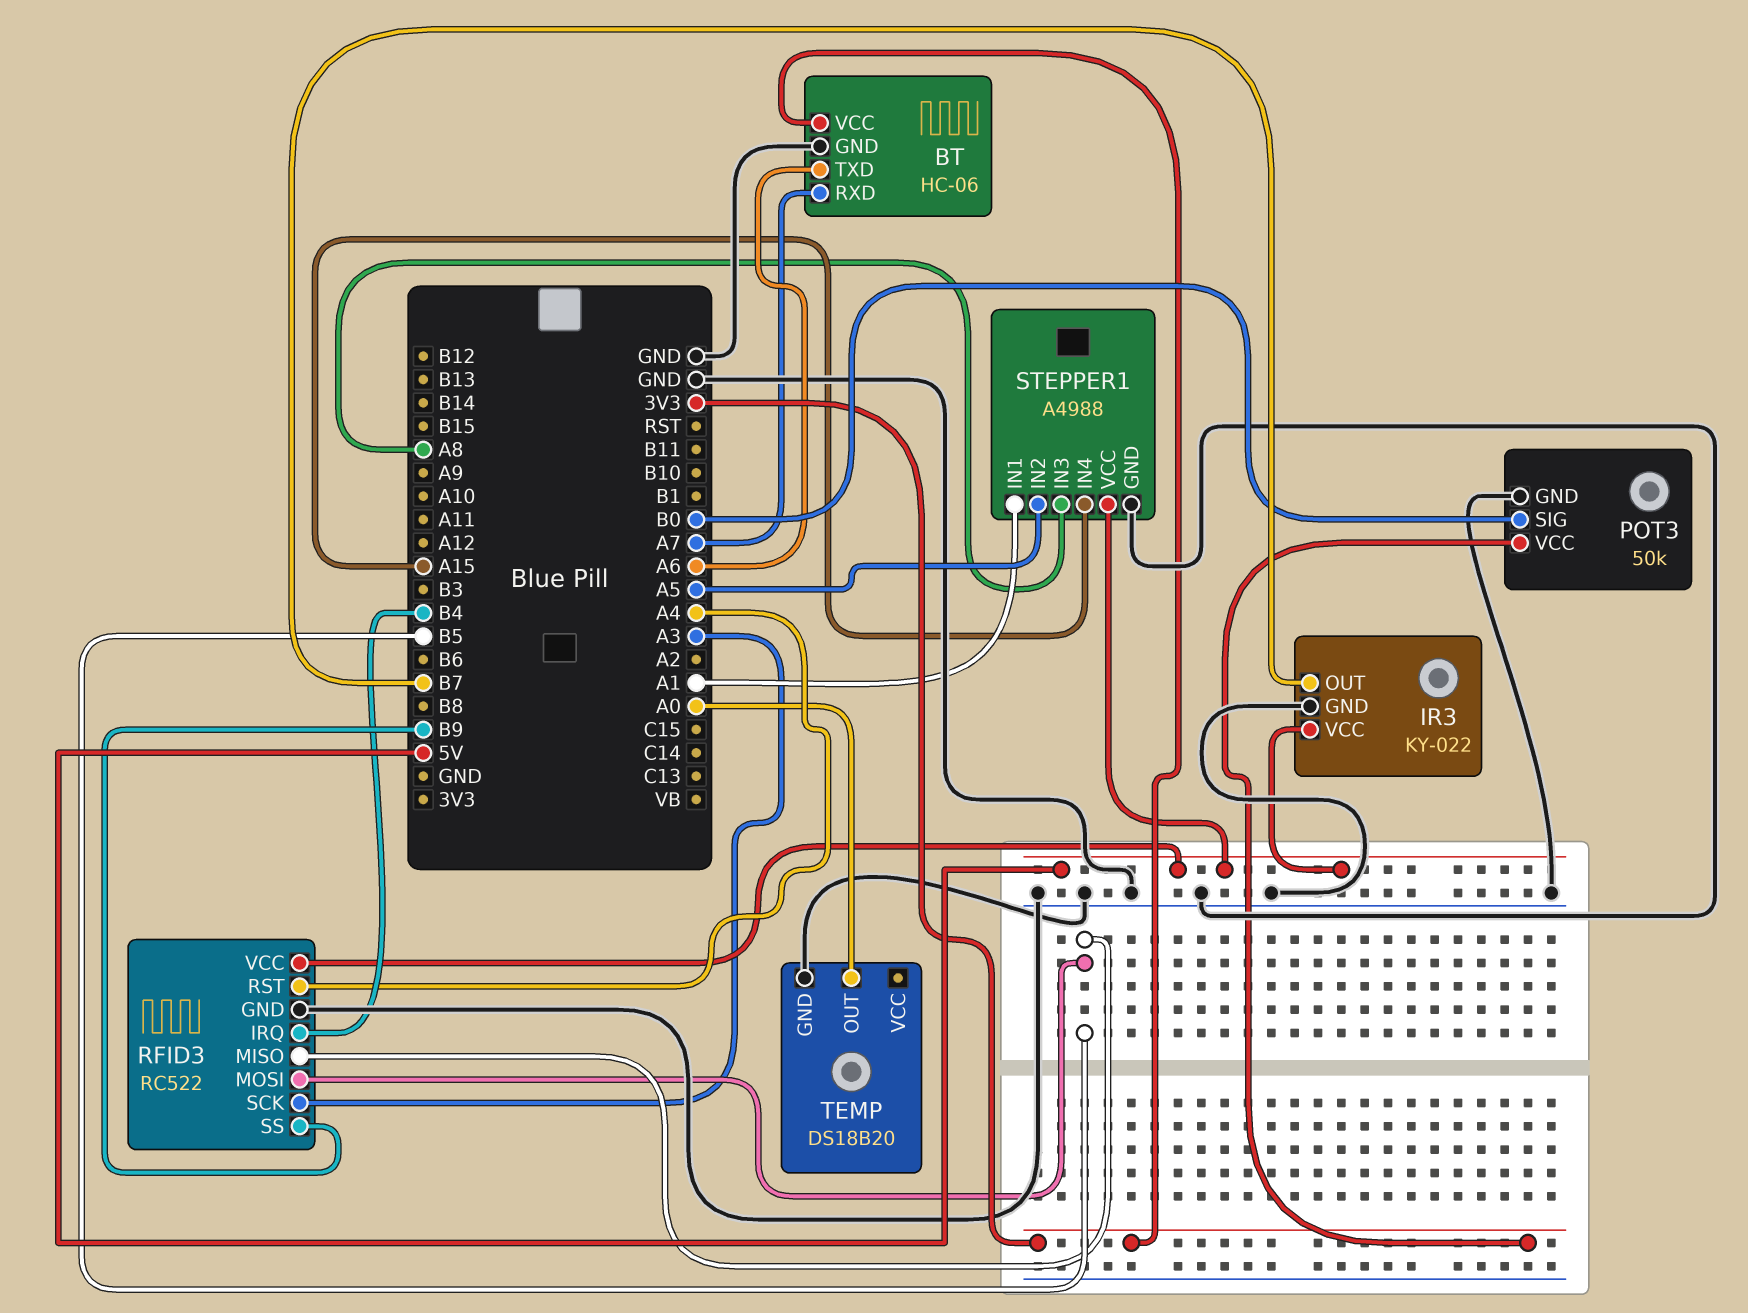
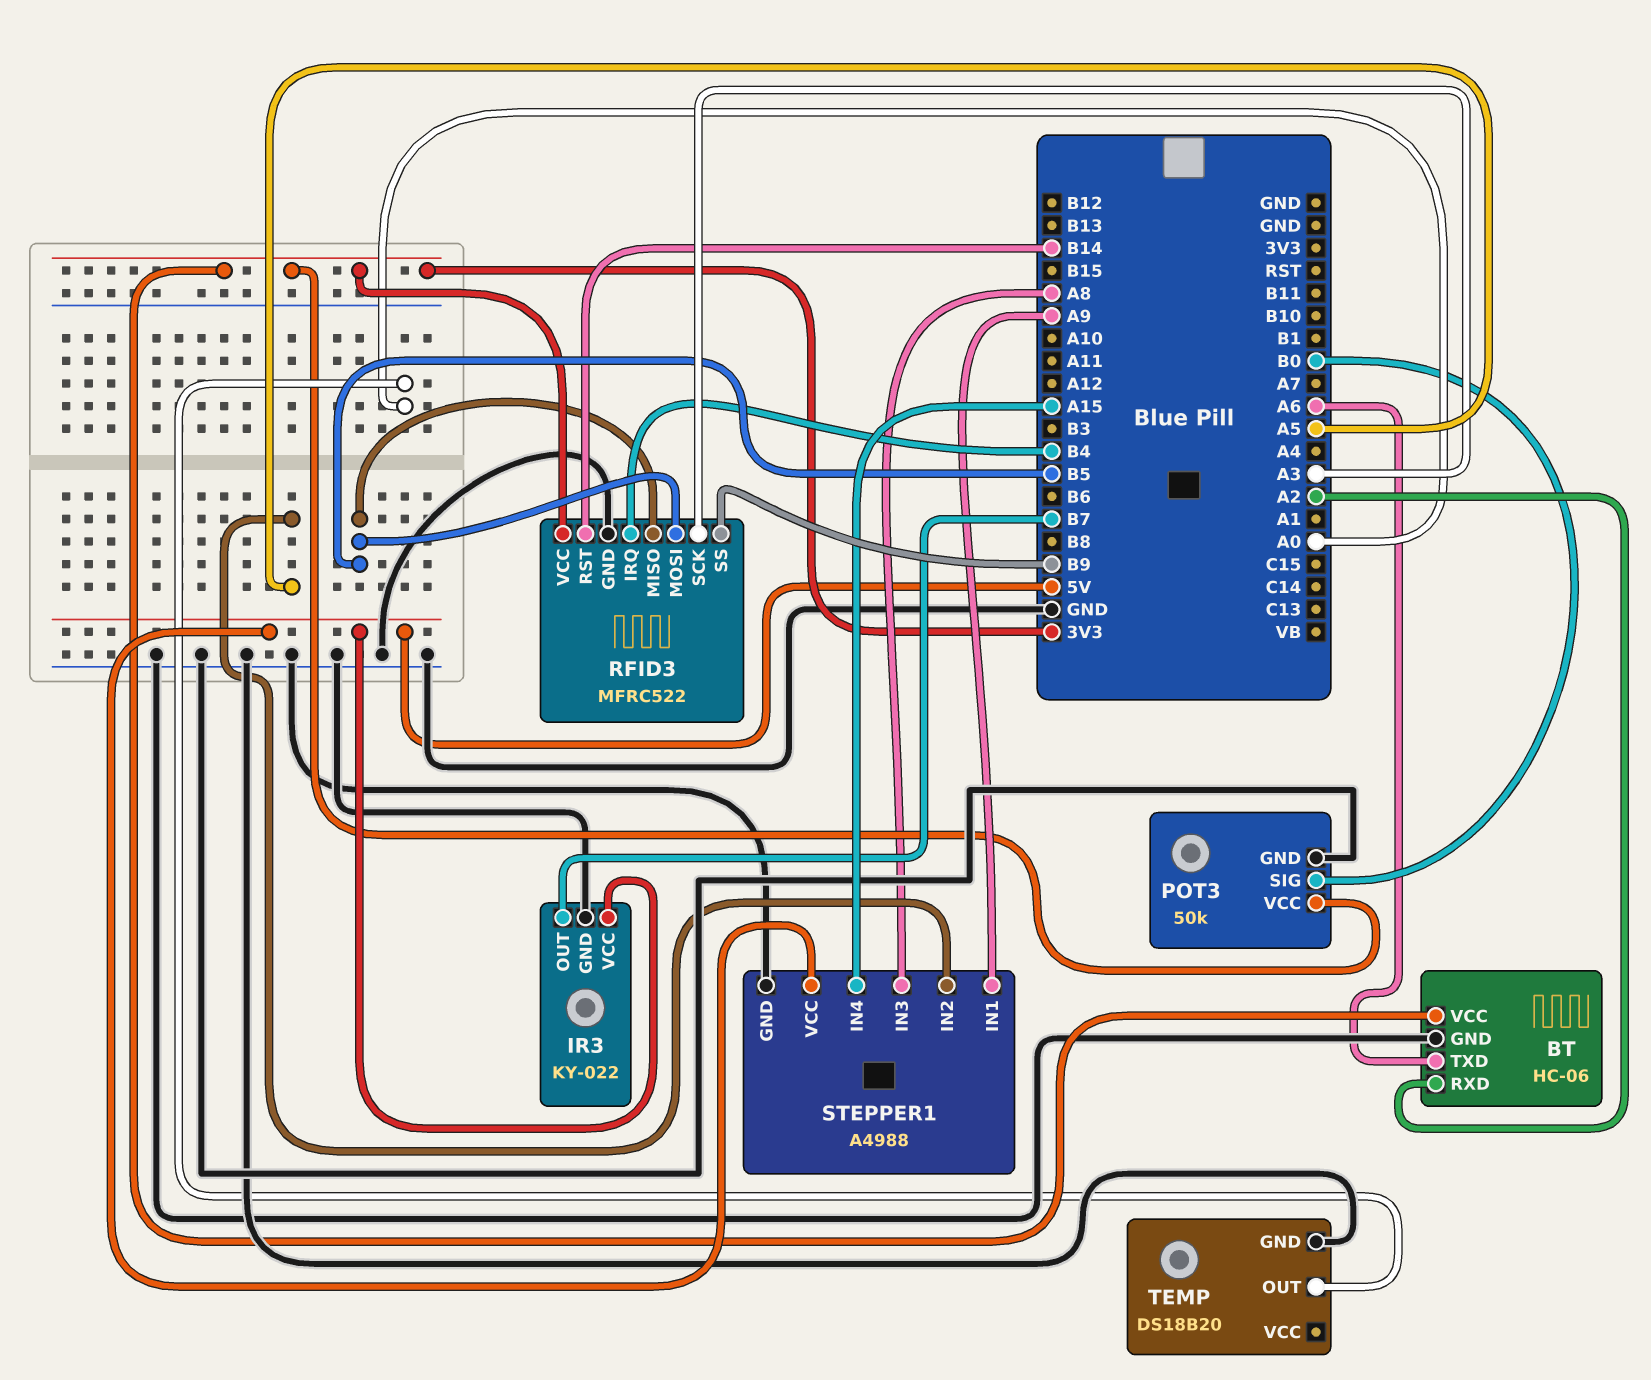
BT pin RXD: A7 -> A2
RFID3: RC522 -> MFRC522
RFID3 pin RST: A4 -> B14
RFID3 pin VCC: 5V -> 3V3
STEPPER1 pin IN1: A1 -> A9

